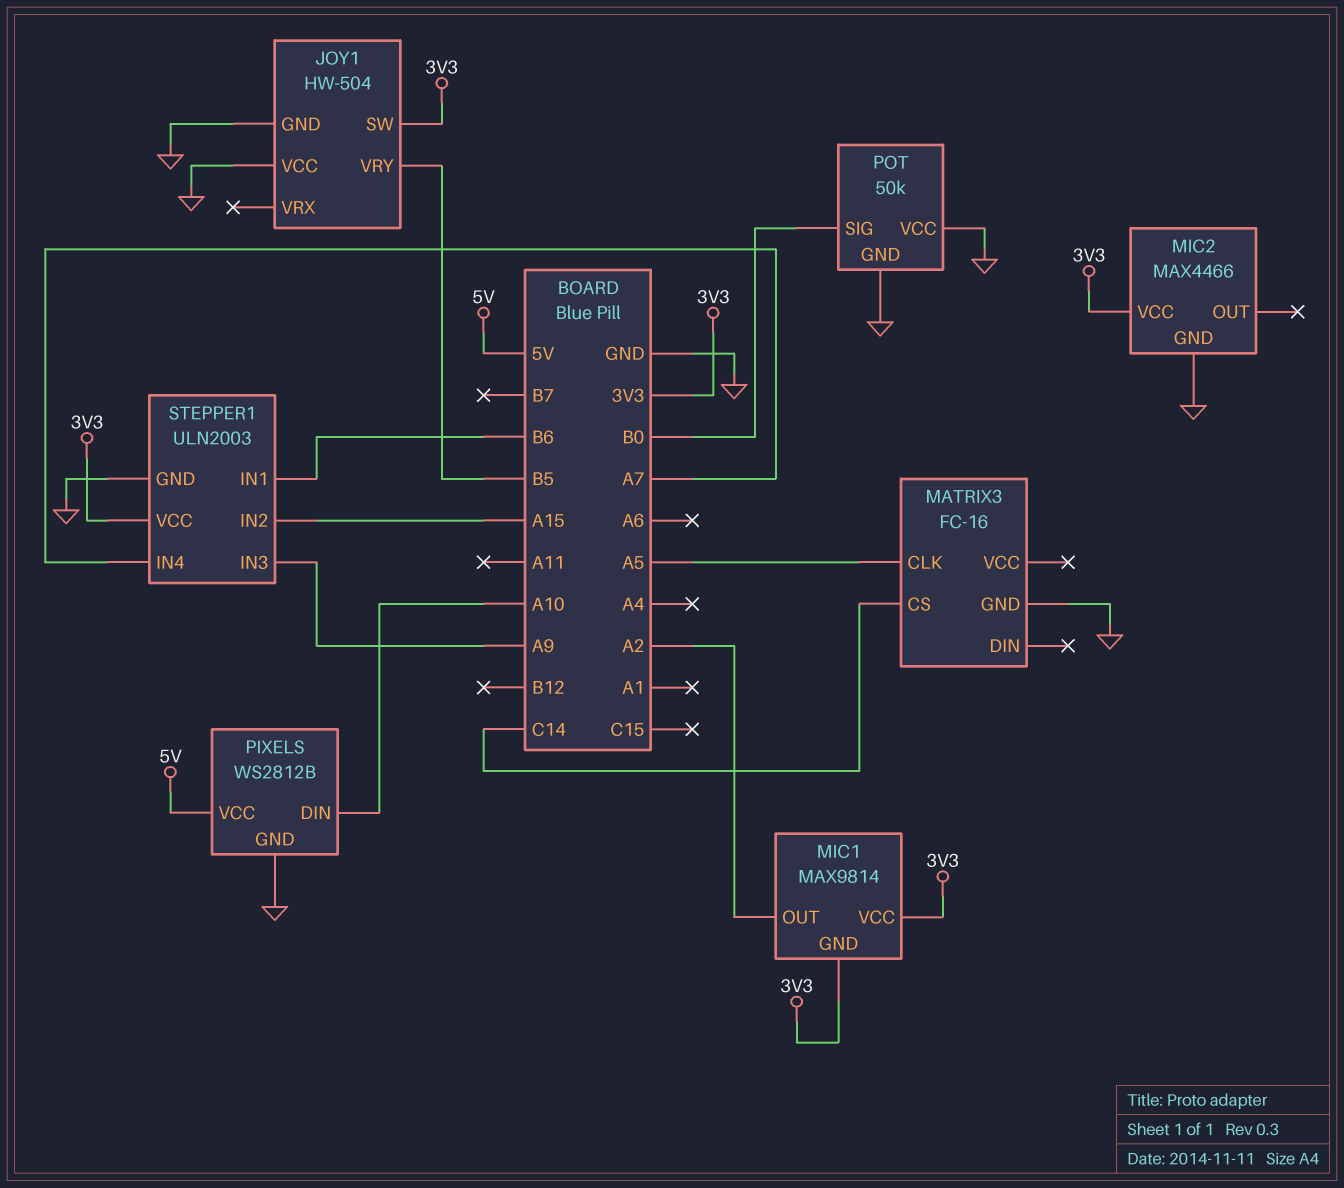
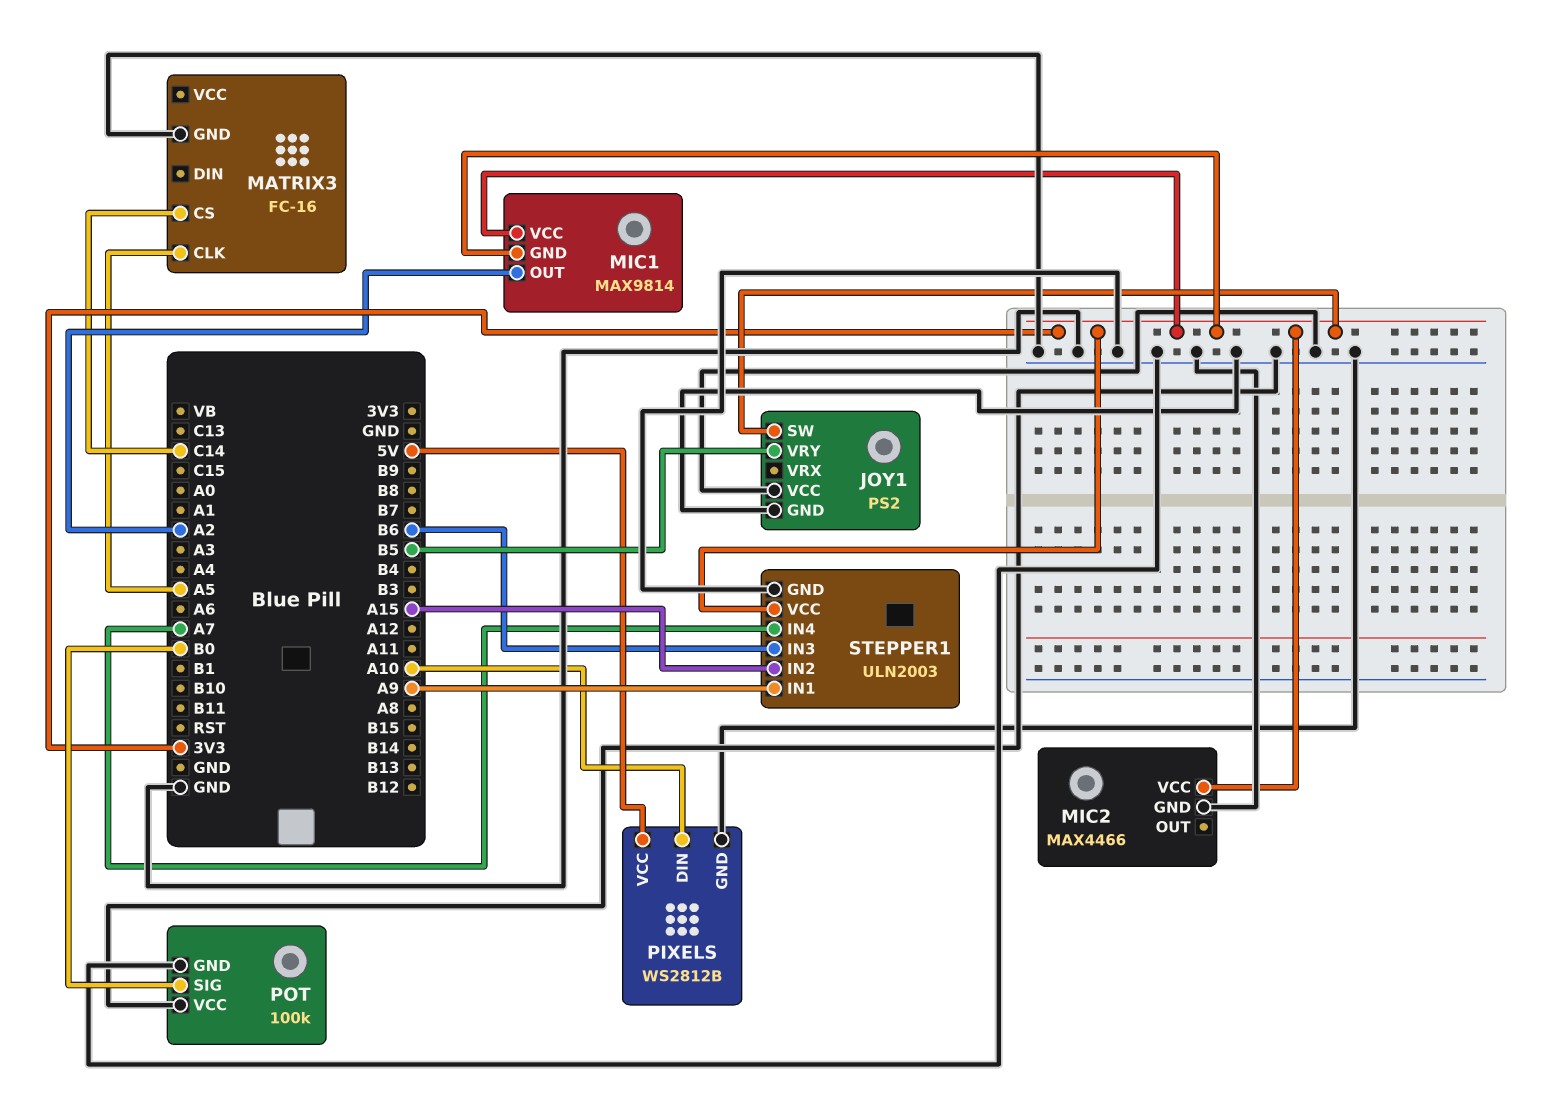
JOY1: HW-504 -> PS2
POT: 50k -> 100k
STEPPER1 pin IN1: B6 -> A9
STEPPER1 pin IN3: A9 -> B6

